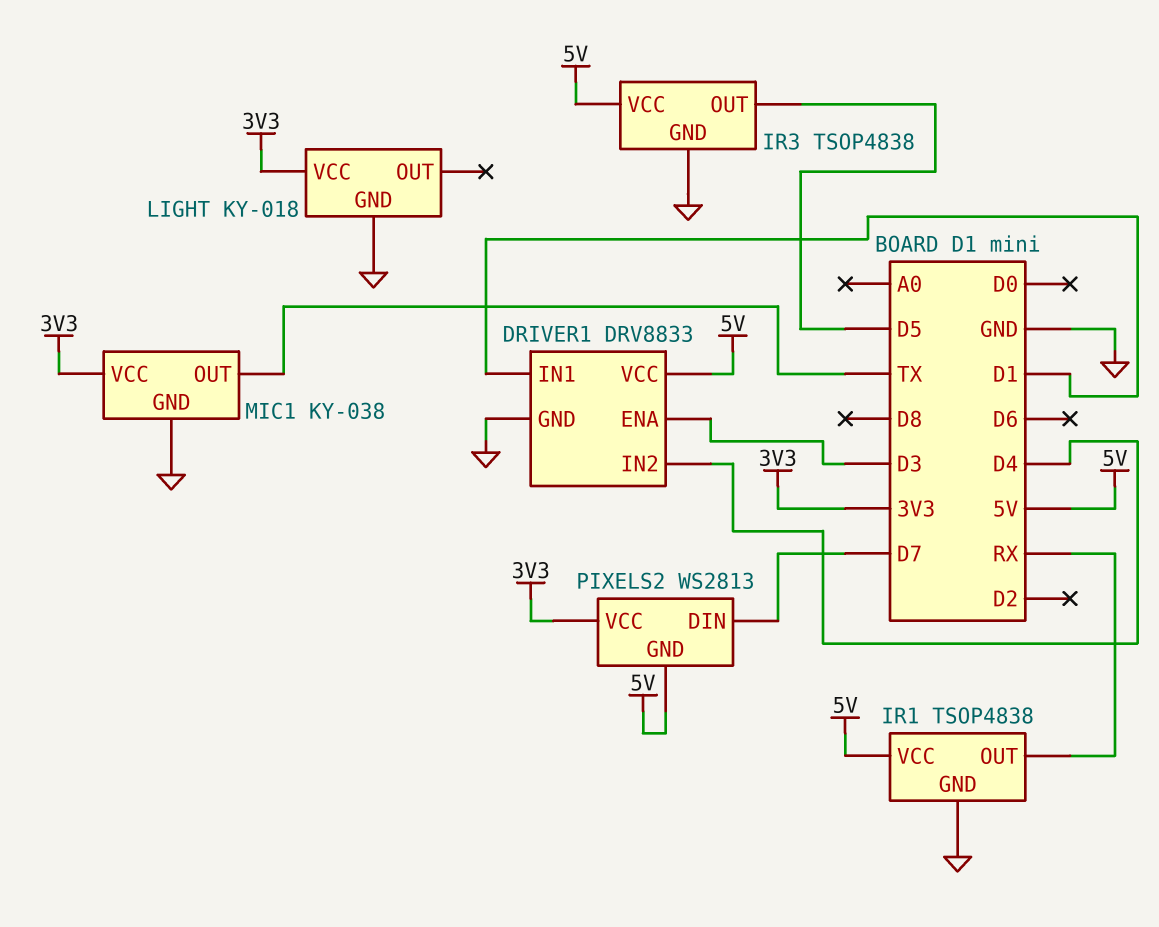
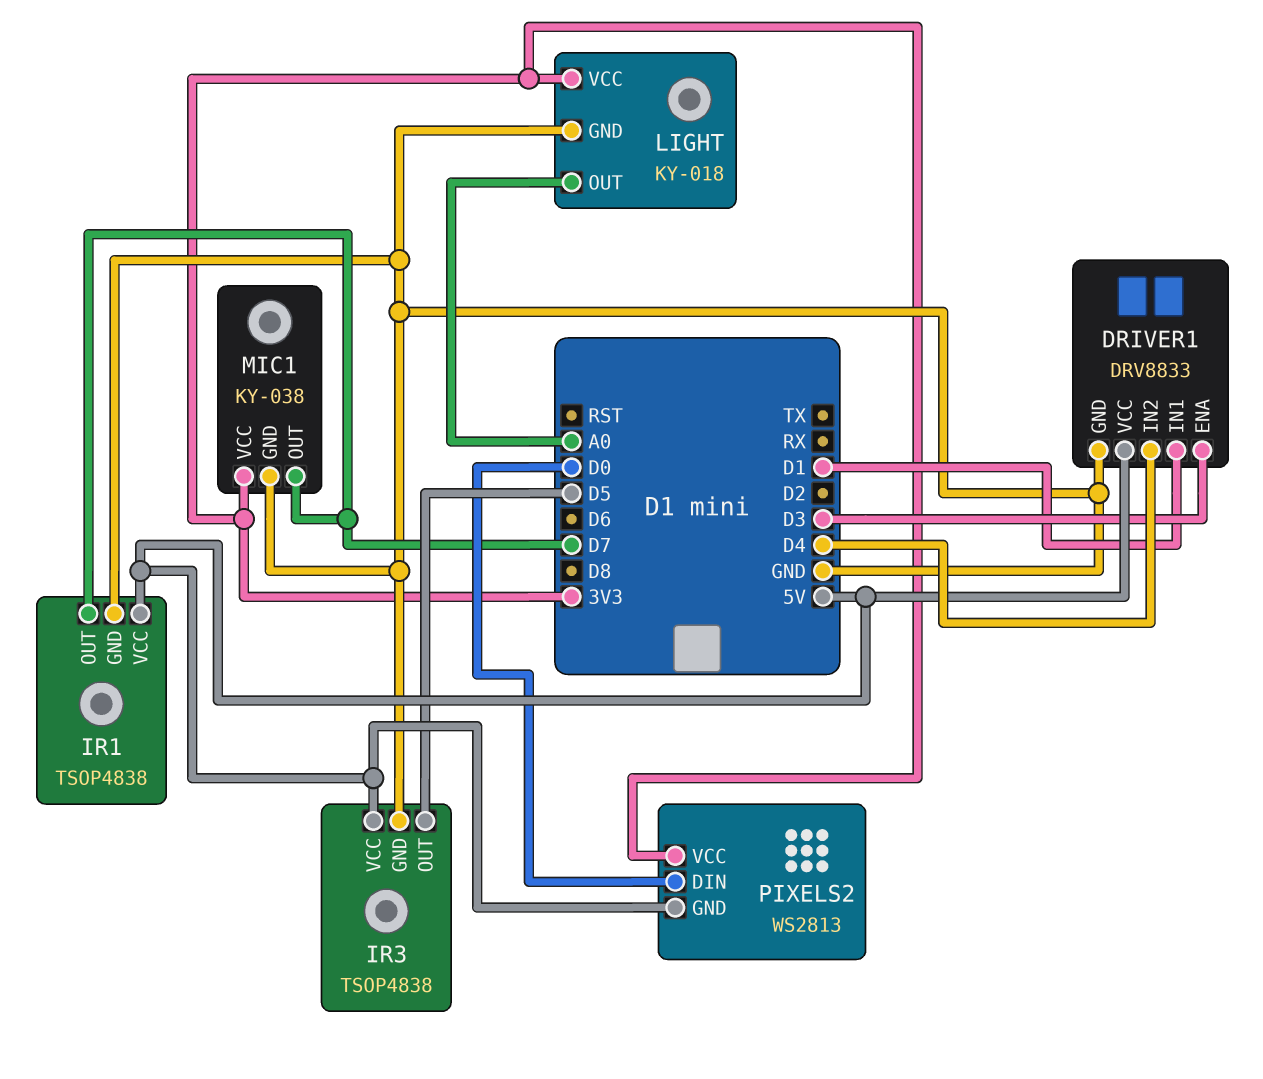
IR1 pin OUT: RX -> D7
LIGHT pin OUT: none -> A0
MIC1 pin OUT: TX -> D7
PIXELS2 pin DIN: D7 -> D0

